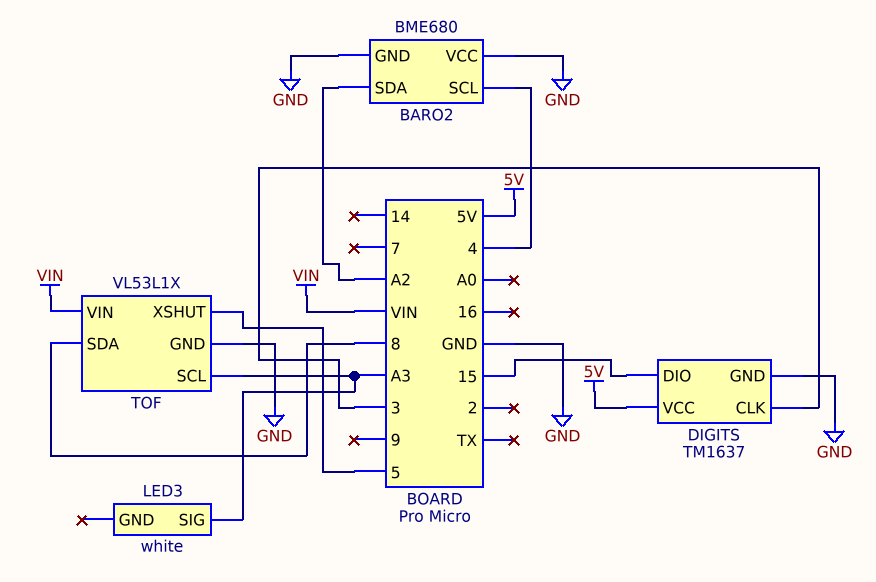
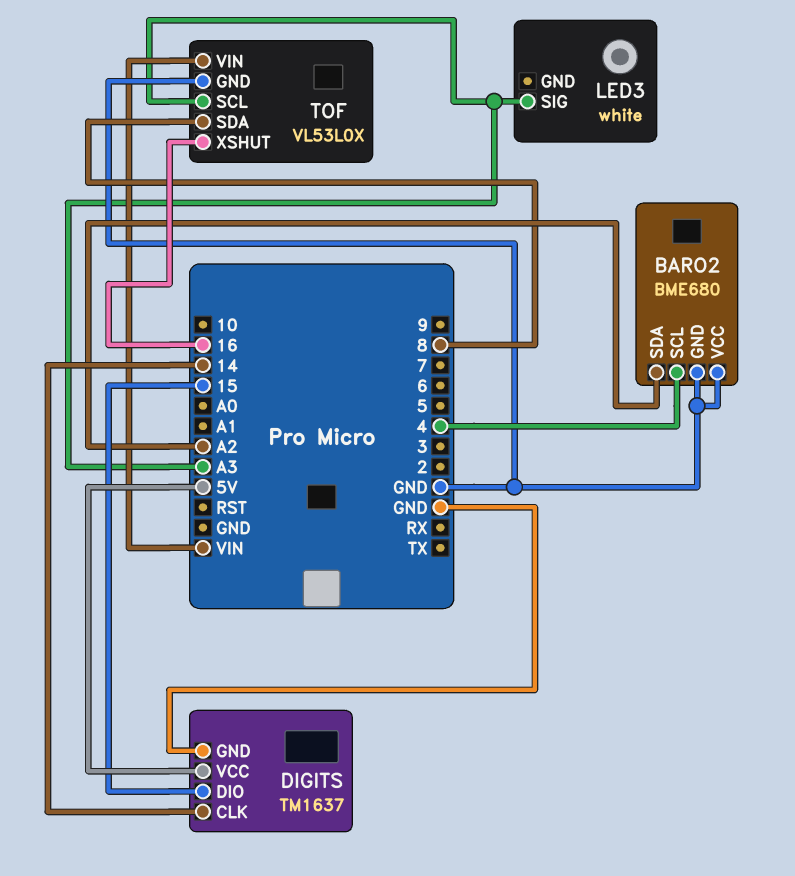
DIGITS pin CLK: 3 -> 14
TOF: VL53L1X -> VL53L0X
TOF pin XSHUT: 5 -> 16

